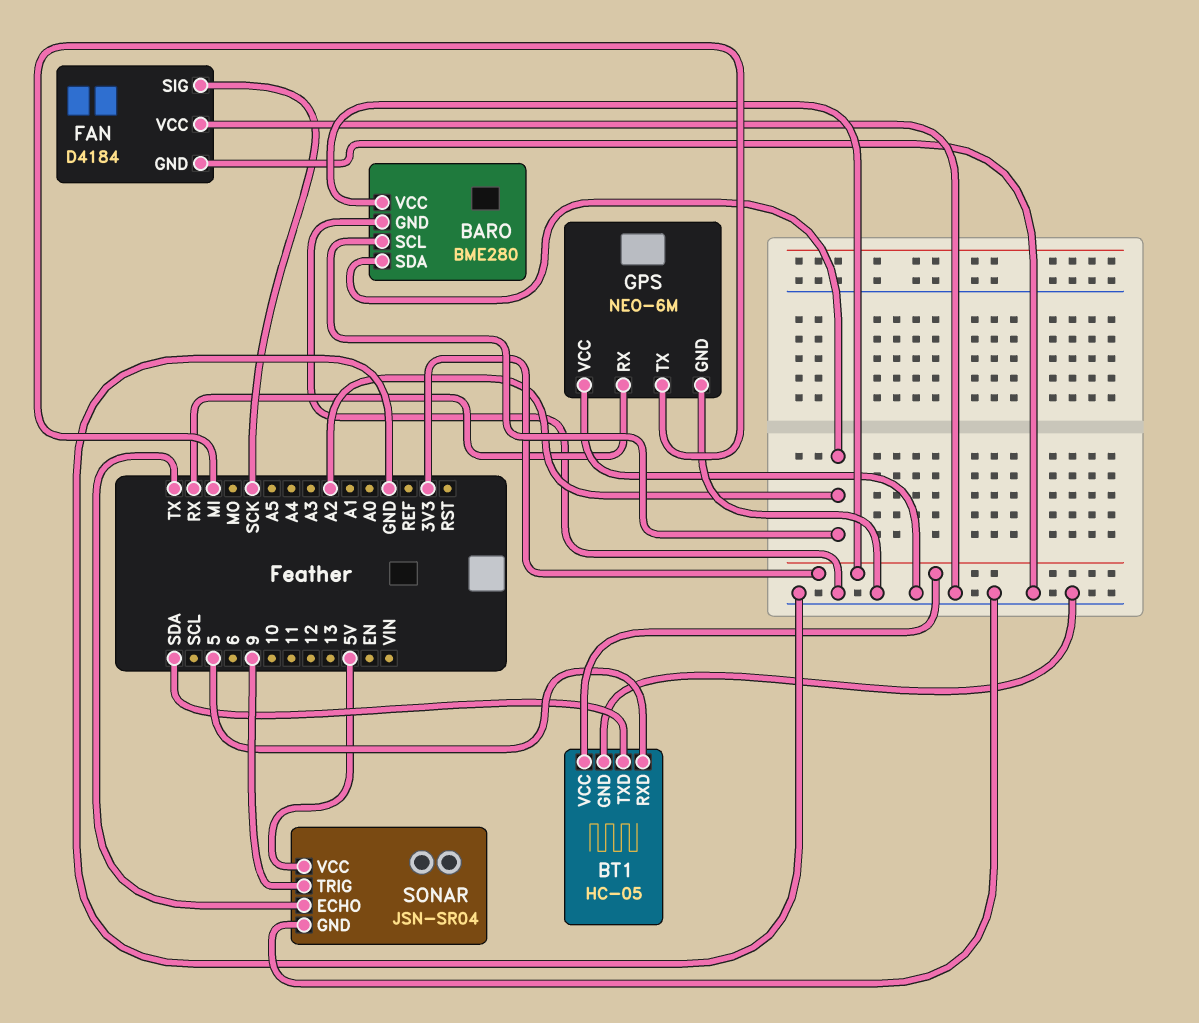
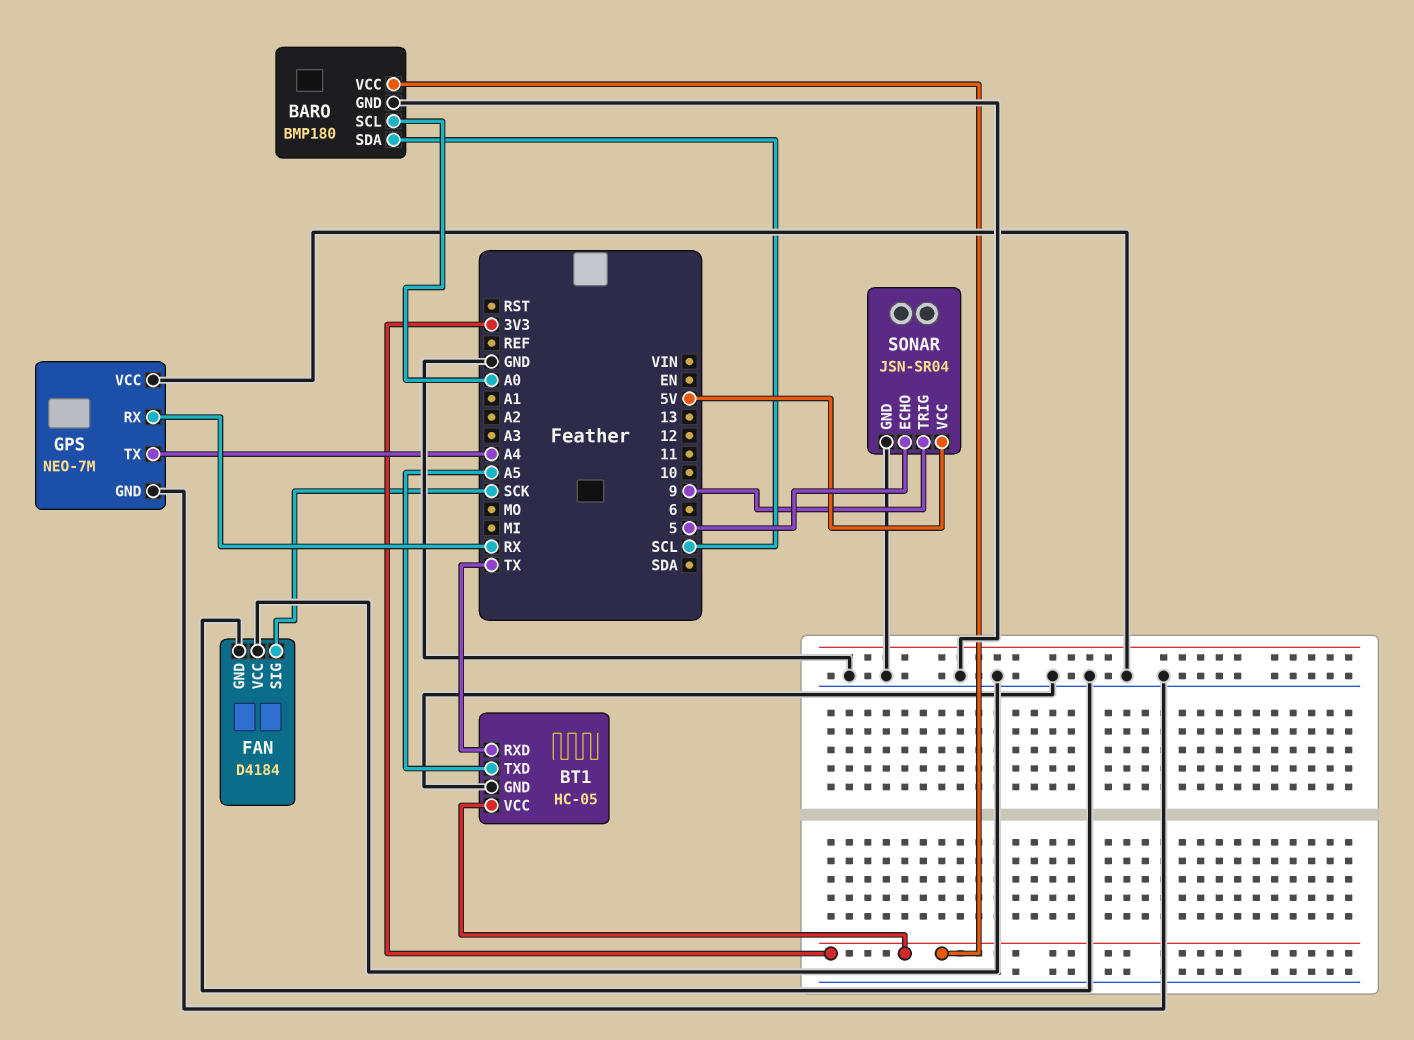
BARO: BME280 -> BMP180
BARO pin SCL: A2 -> A0
BARO pin SDA: A2 -> SCL
BT1 pin RXD: 5 -> TX
BT1 pin TXD: SDA -> A5
GPS: NEO-6M -> NEO-7M
GPS pin TX: MI -> A4
SONAR pin ECHO: TX -> 5

